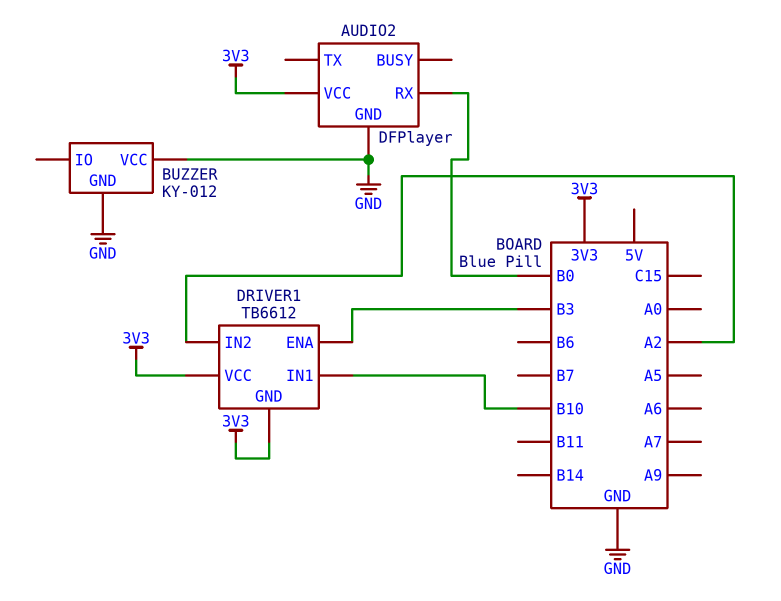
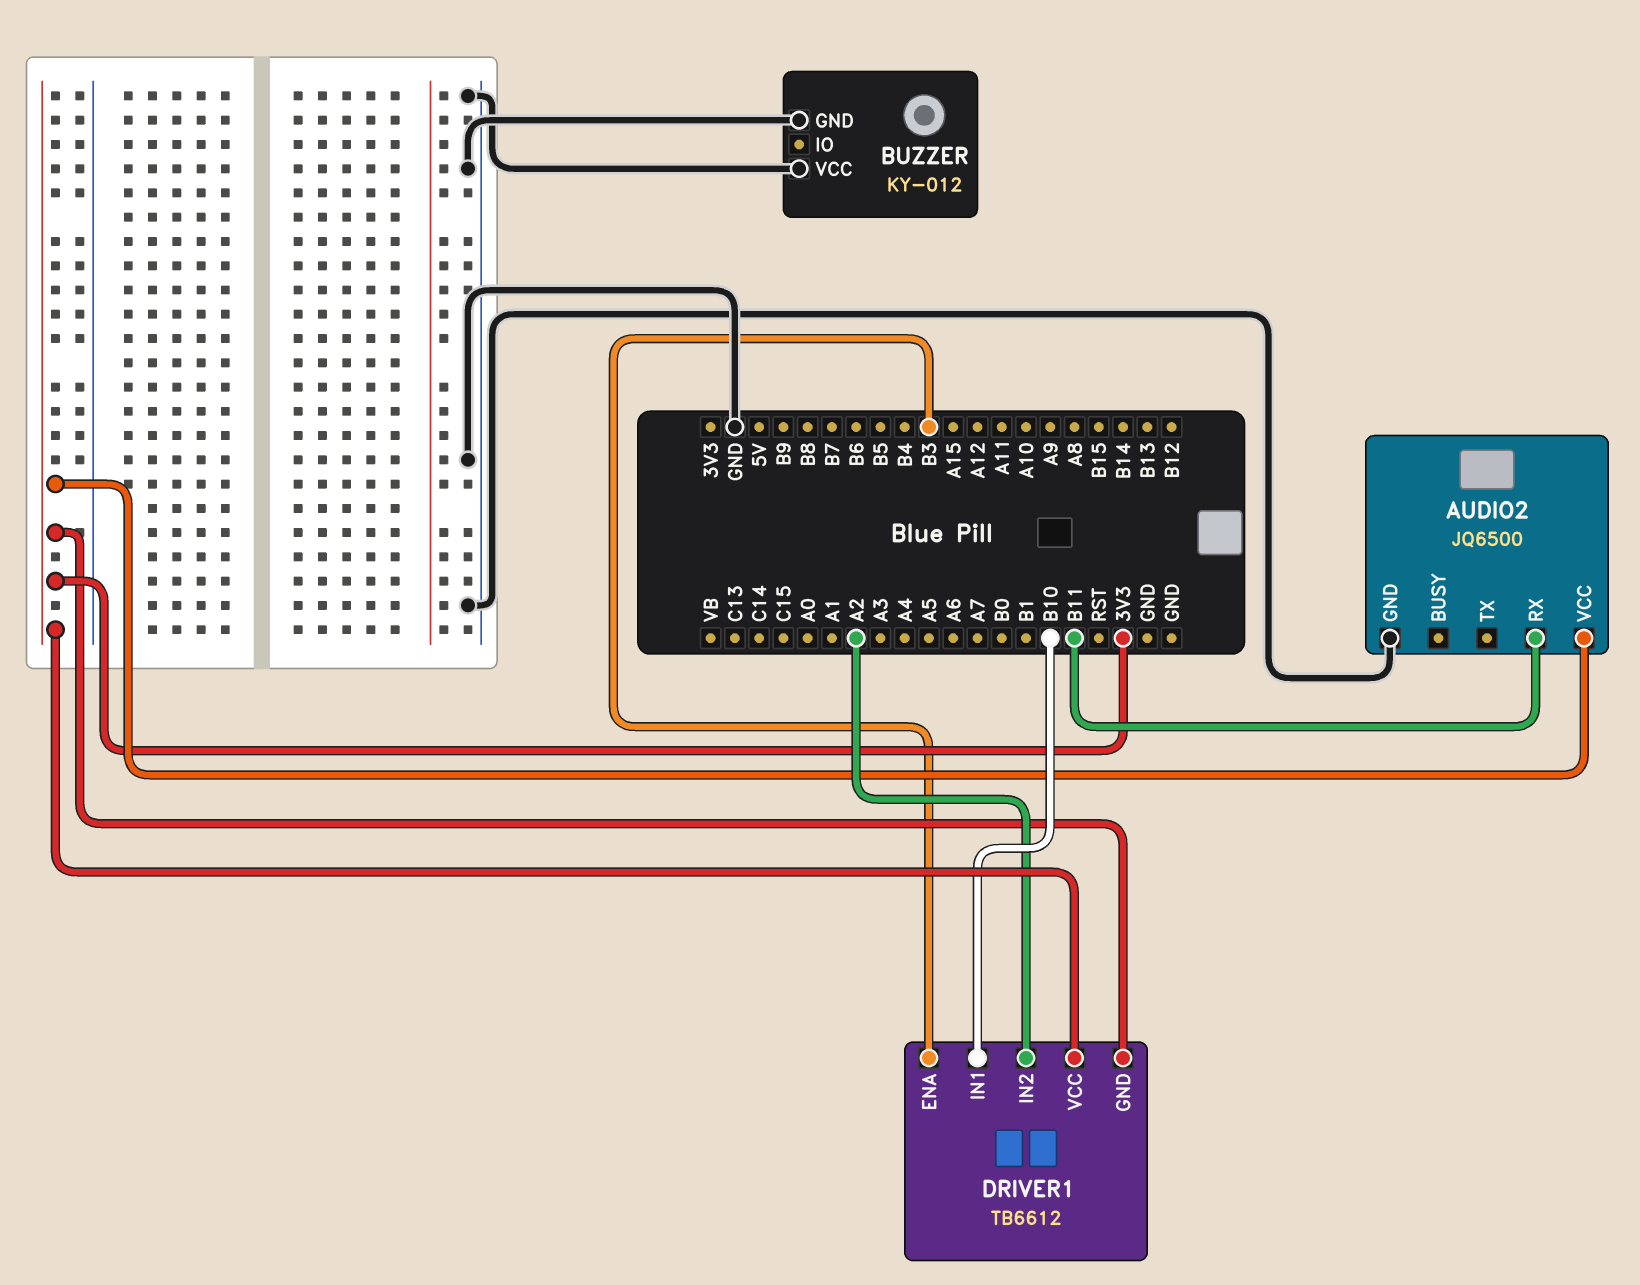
AUDIO2: DFPlayer -> JQ6500
AUDIO2 pin RX: B0 -> B11

